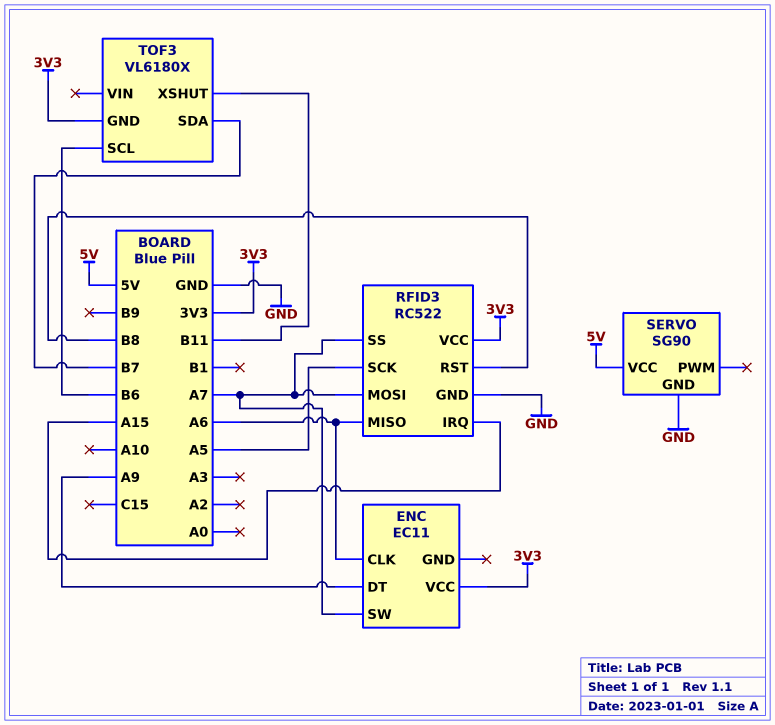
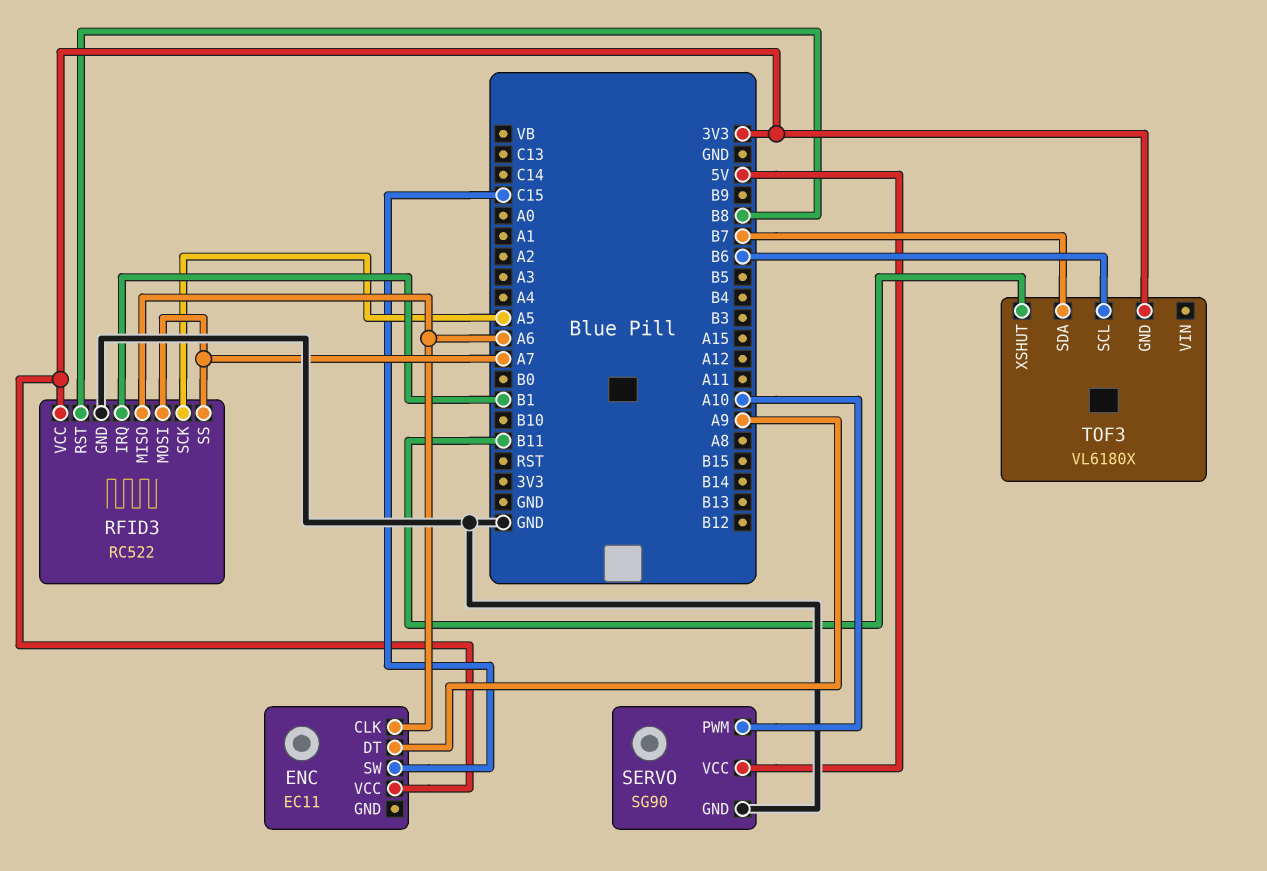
ENC pin SW: A7 -> C15
RFID3 pin IRQ: A15 -> B1
SERVO pin PWM: none -> A10

